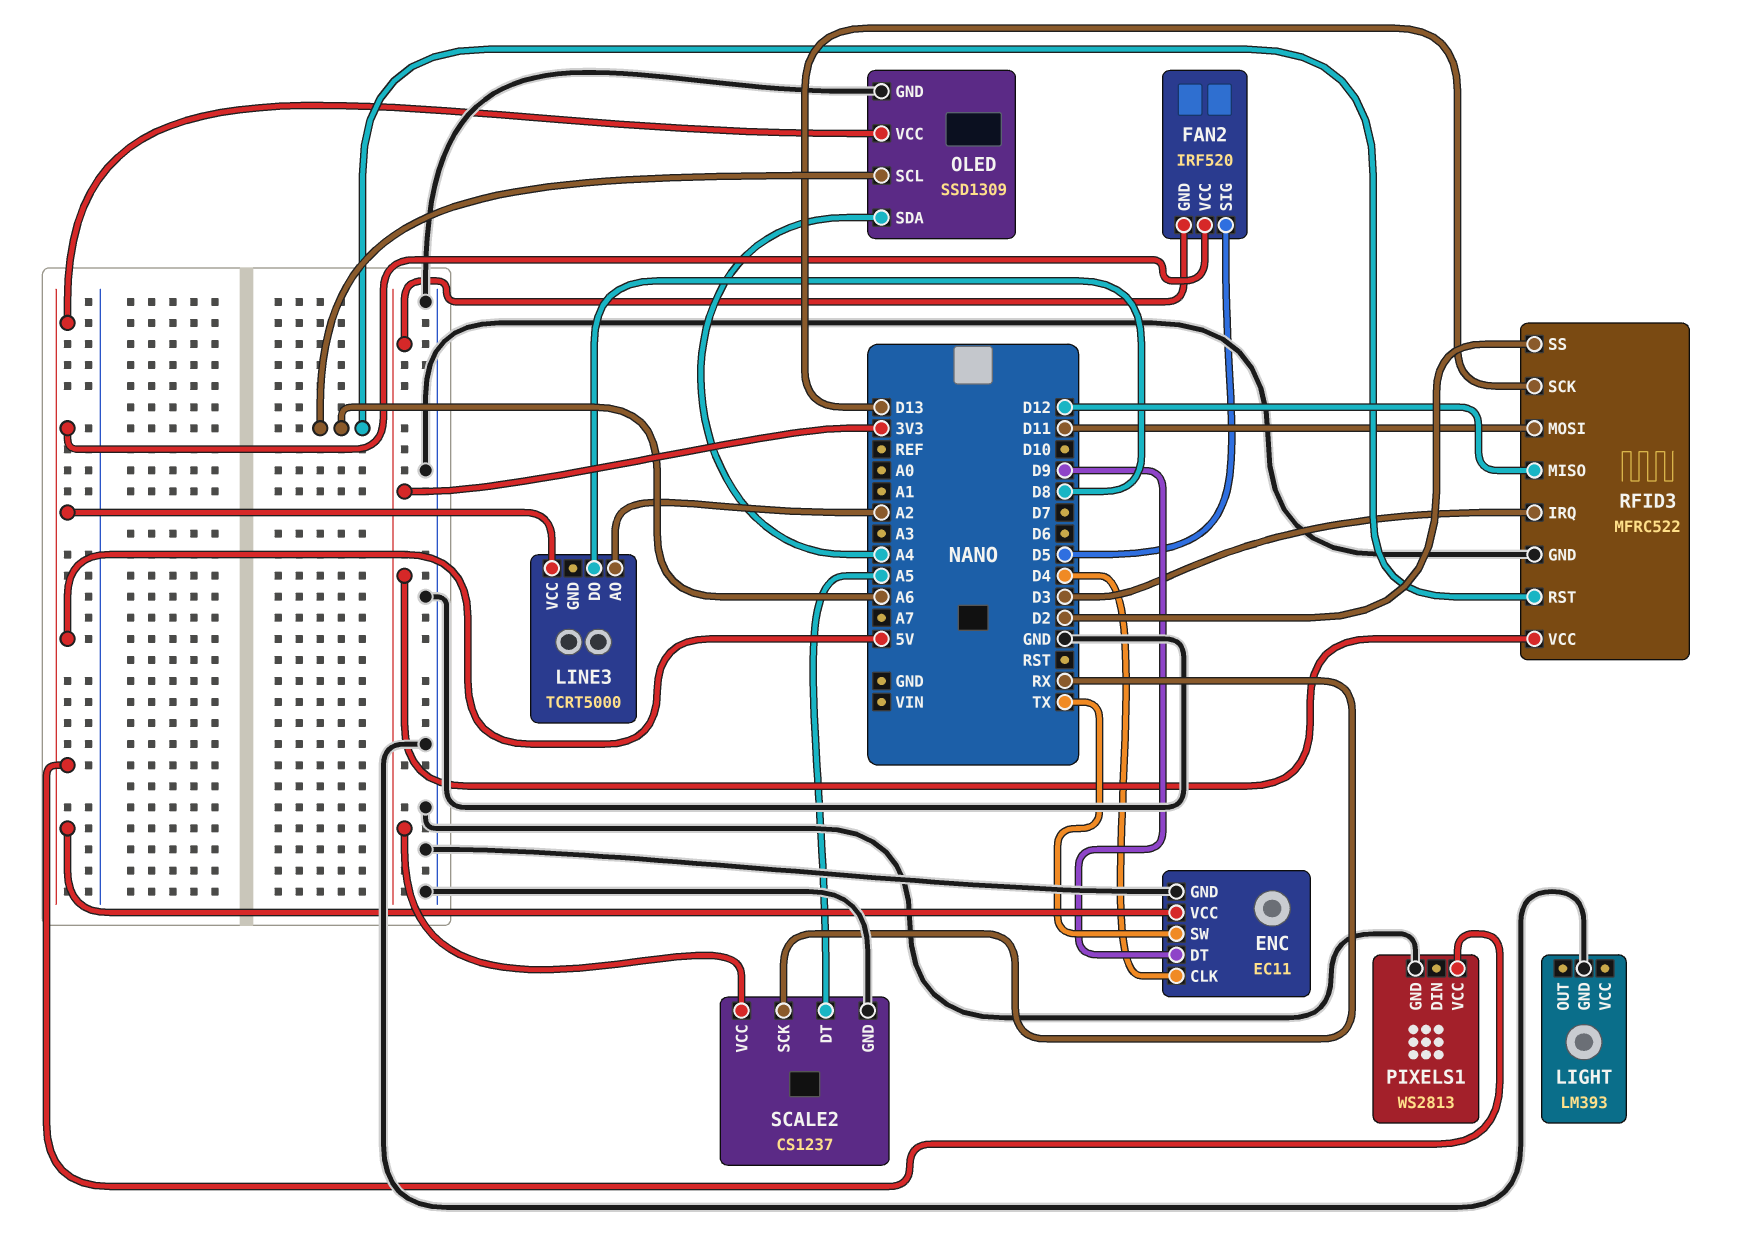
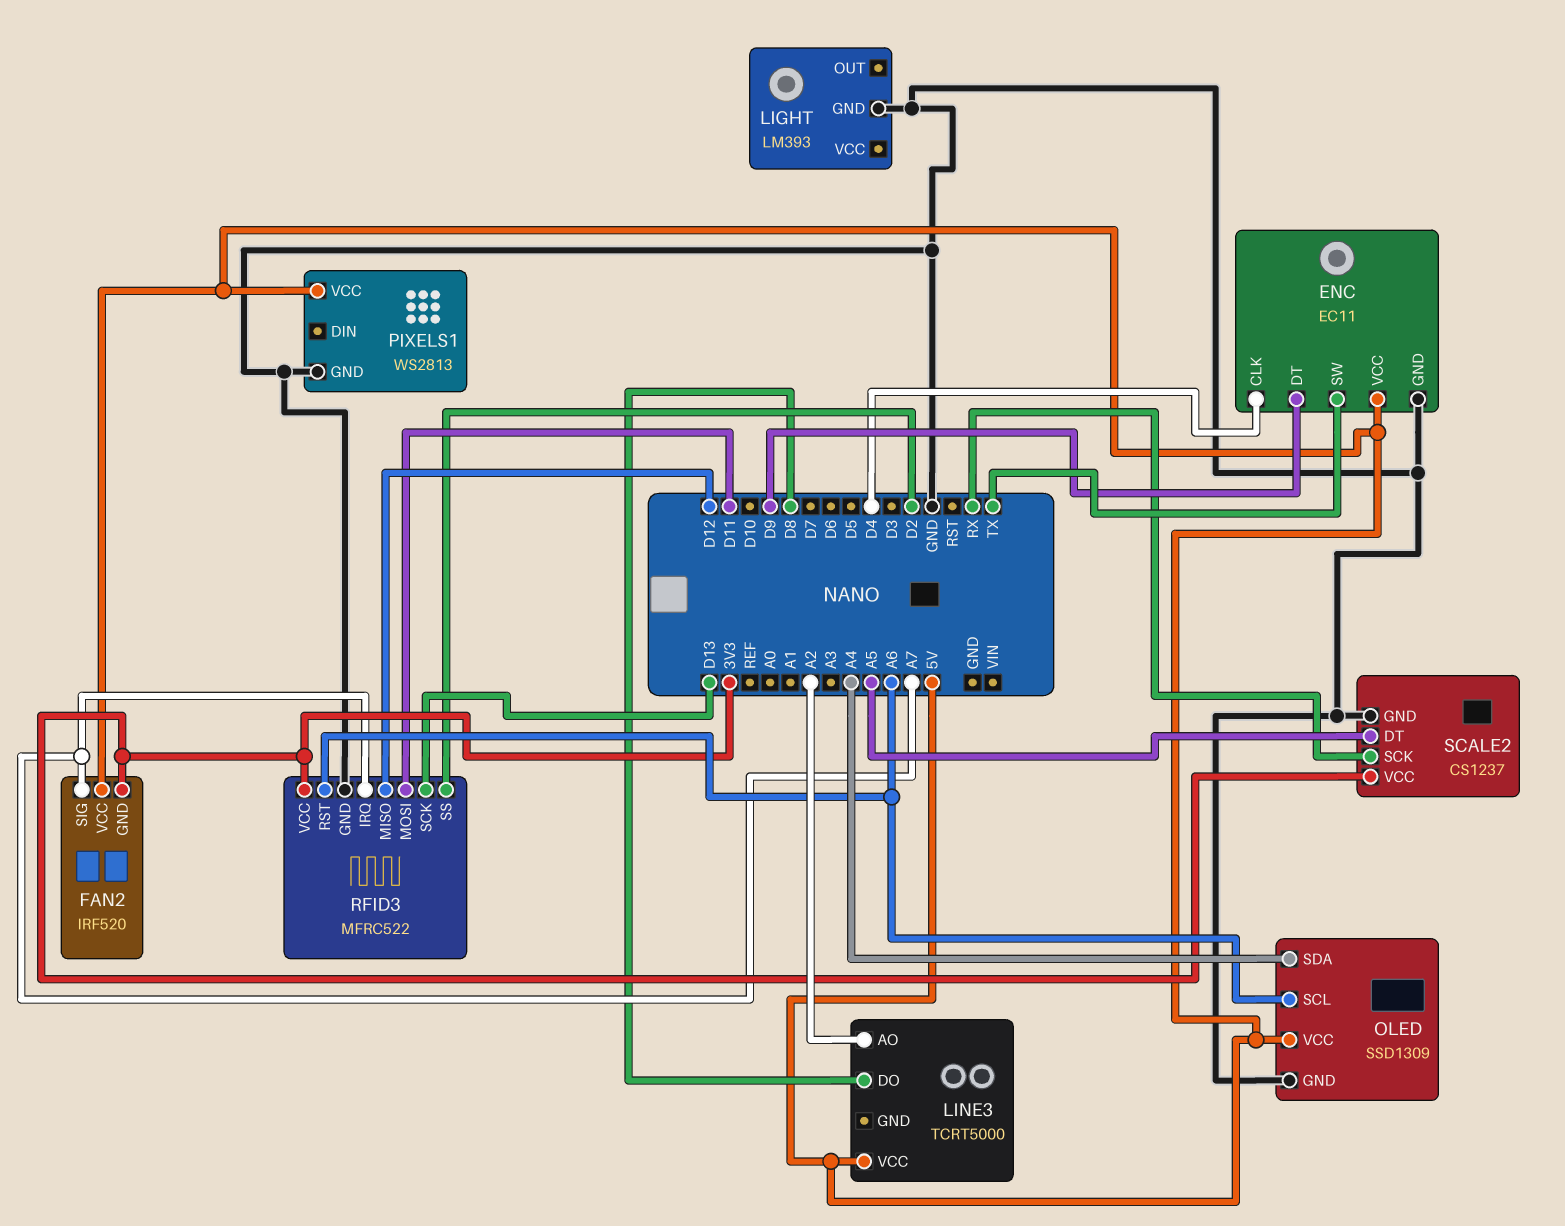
FAN2 pin SIG: D5 -> A7
RFID3 pin IRQ: D3 -> A7

